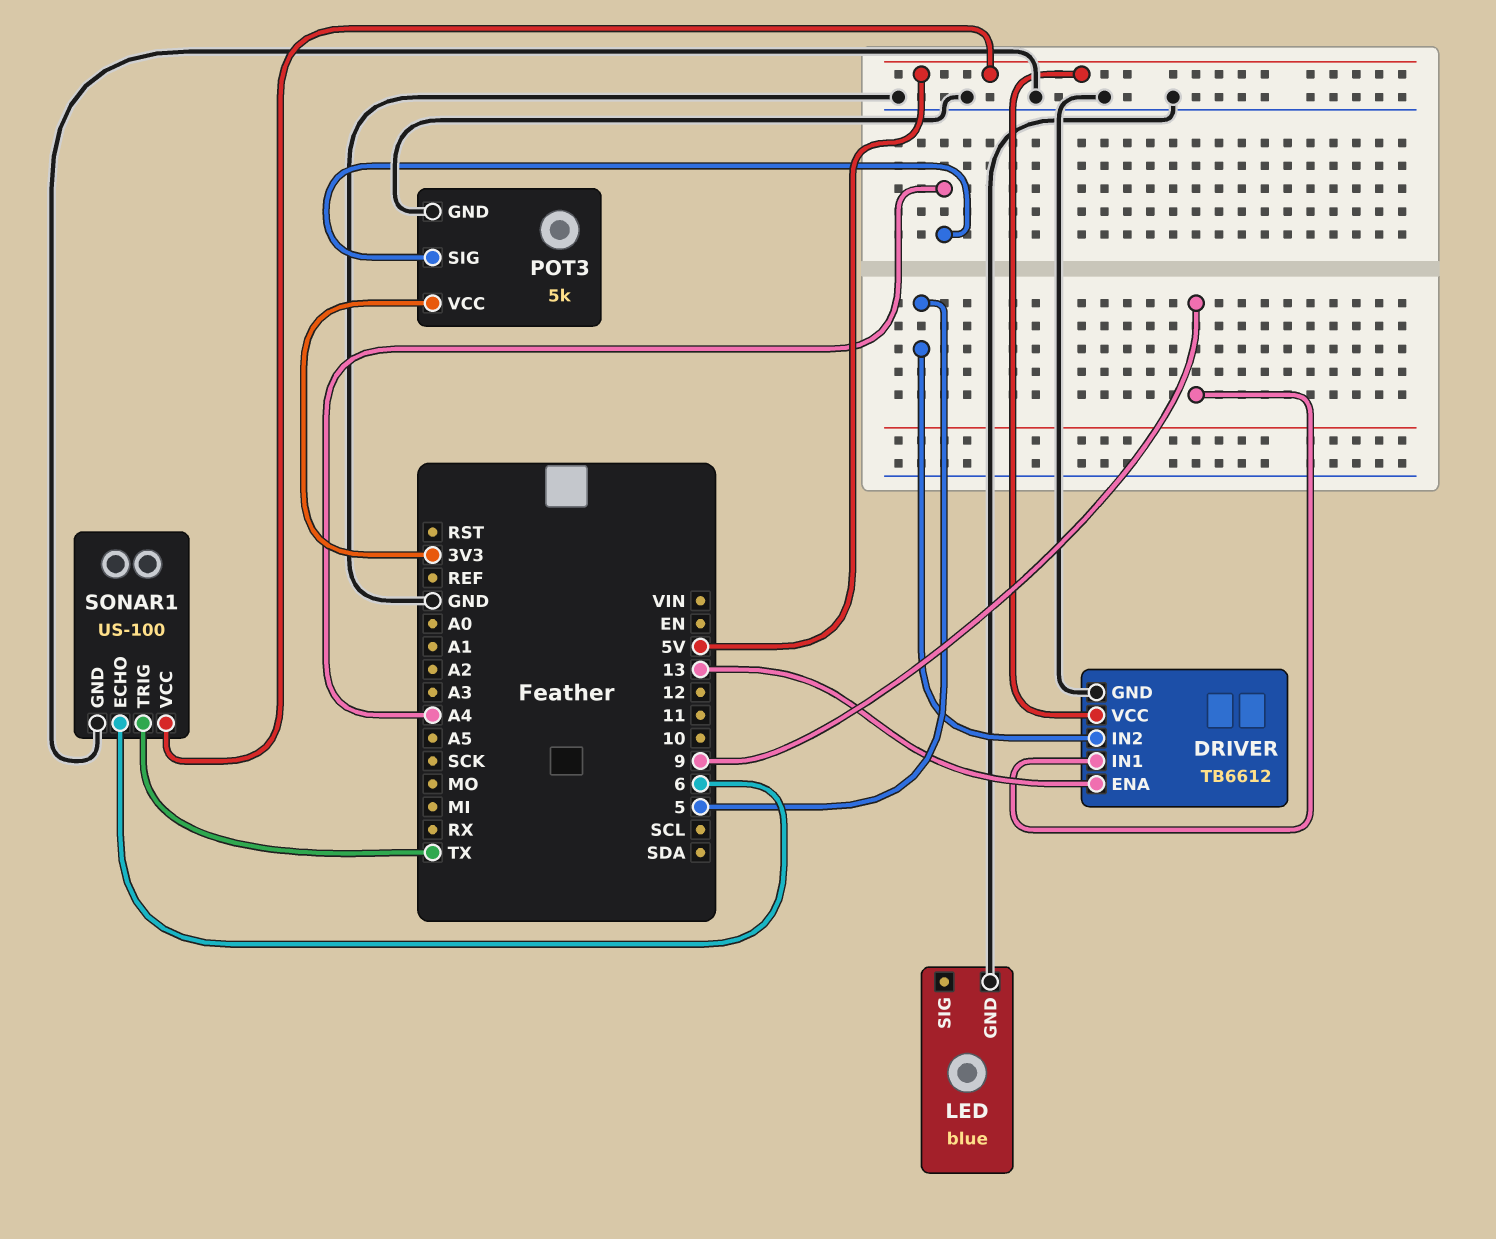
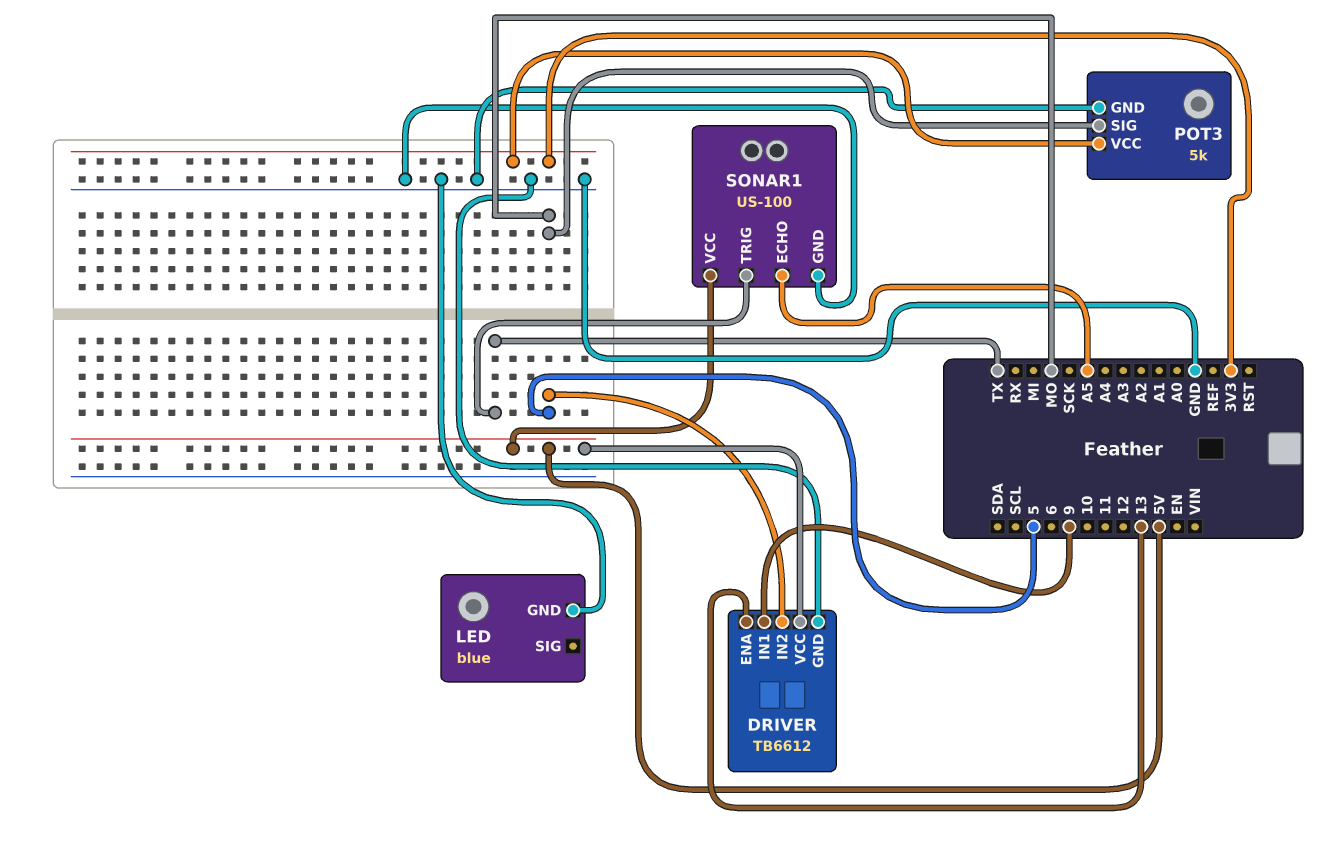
POT3 pin SIG: A4 -> MO
SONAR1 pin ECHO: 6 -> A5

